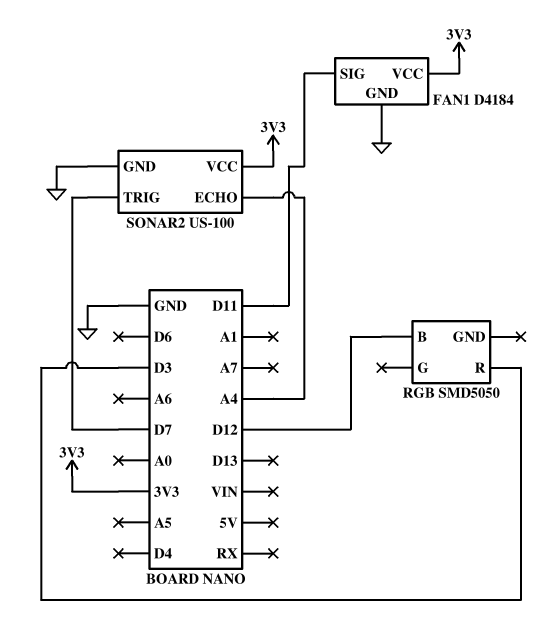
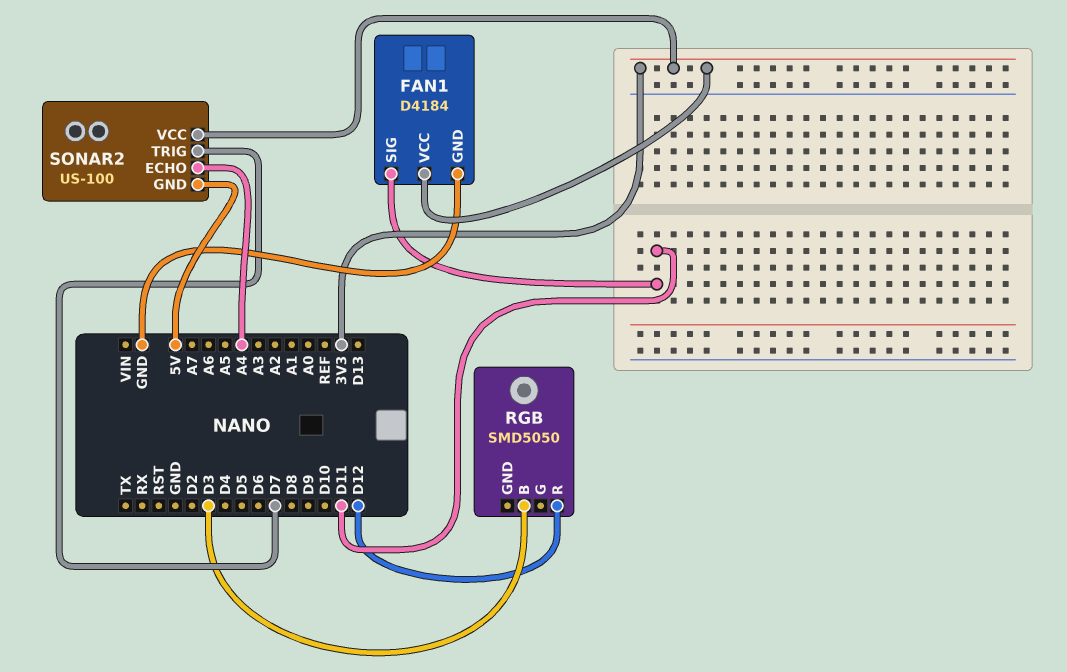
RGB pin B: D12 -> D3
RGB pin R: D3 -> D12
SONAR2 pin GND: GND -> 5V

